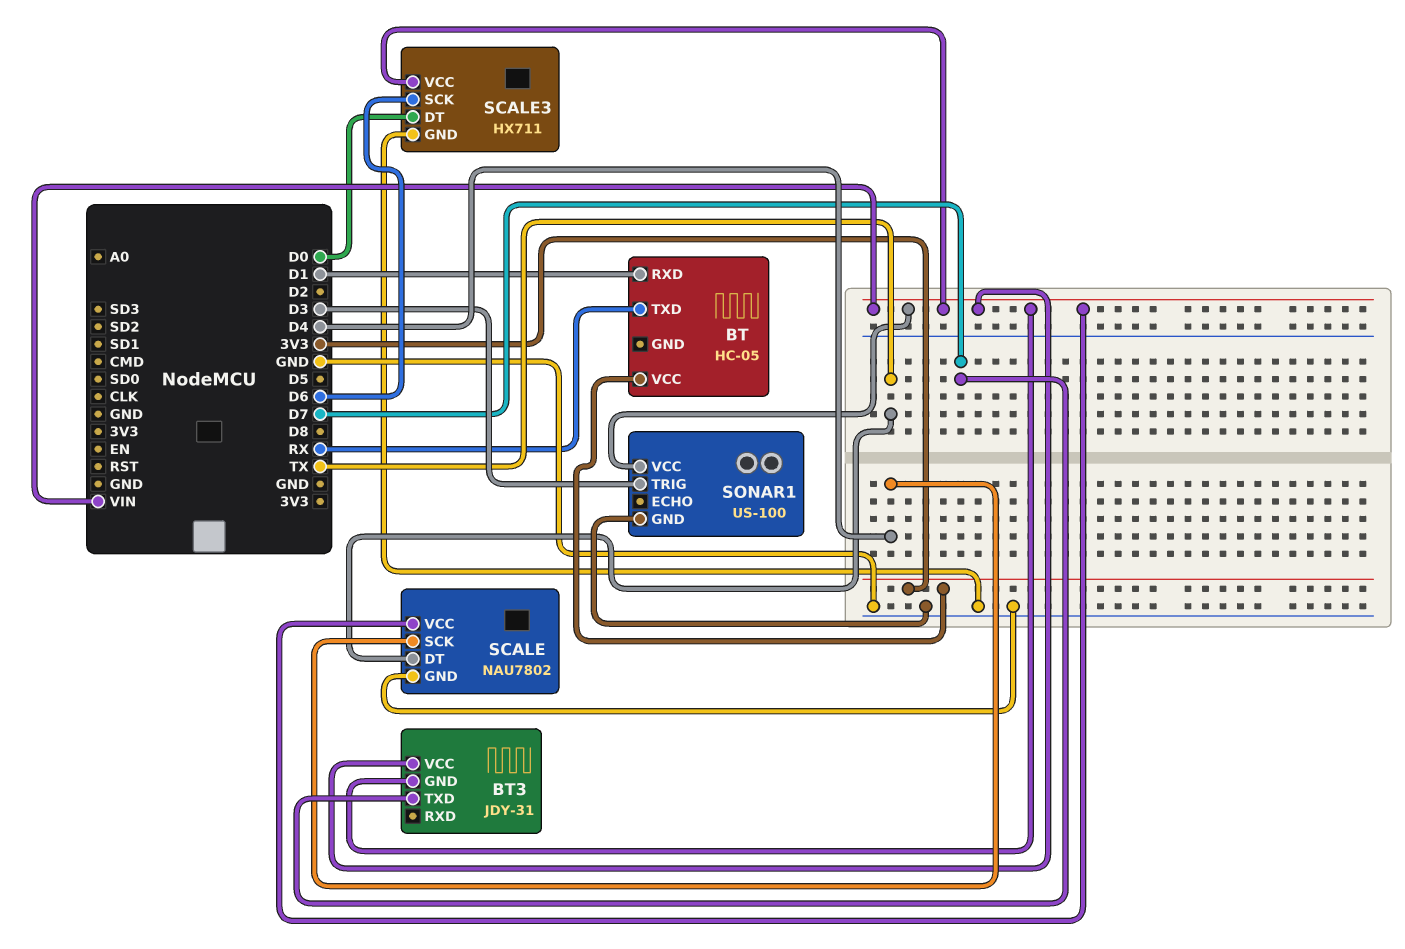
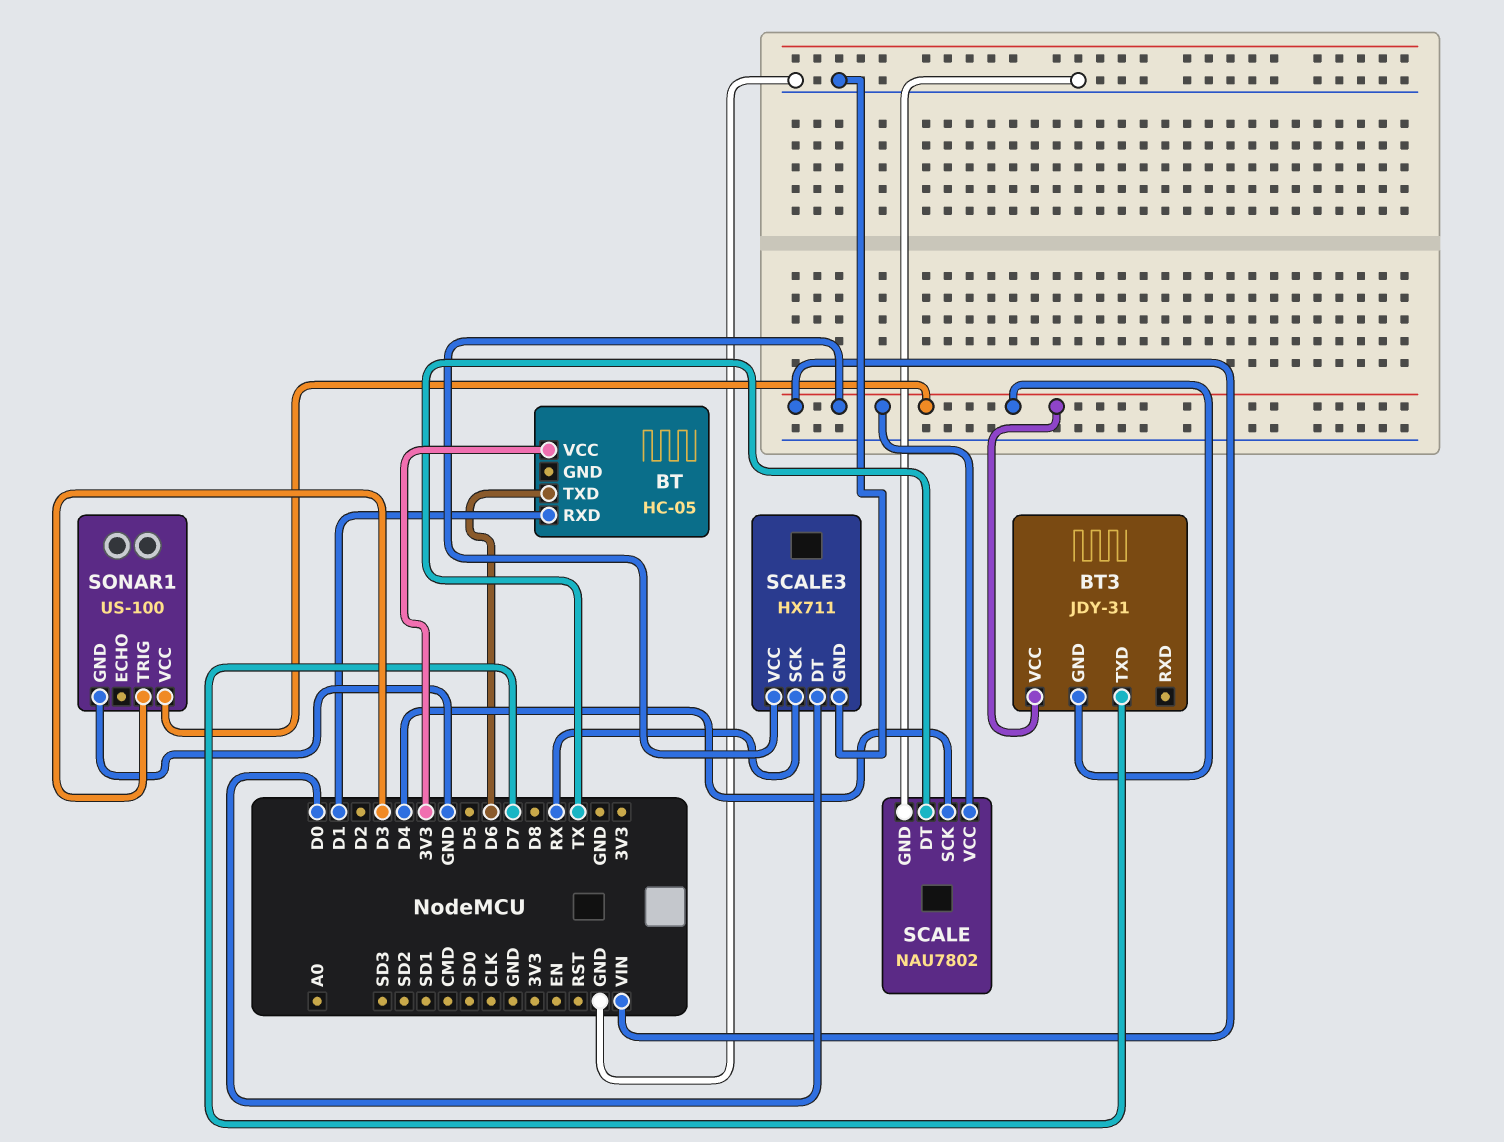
BT pin TXD: RX -> D6
SCALE3 pin SCK: D6 -> RX

